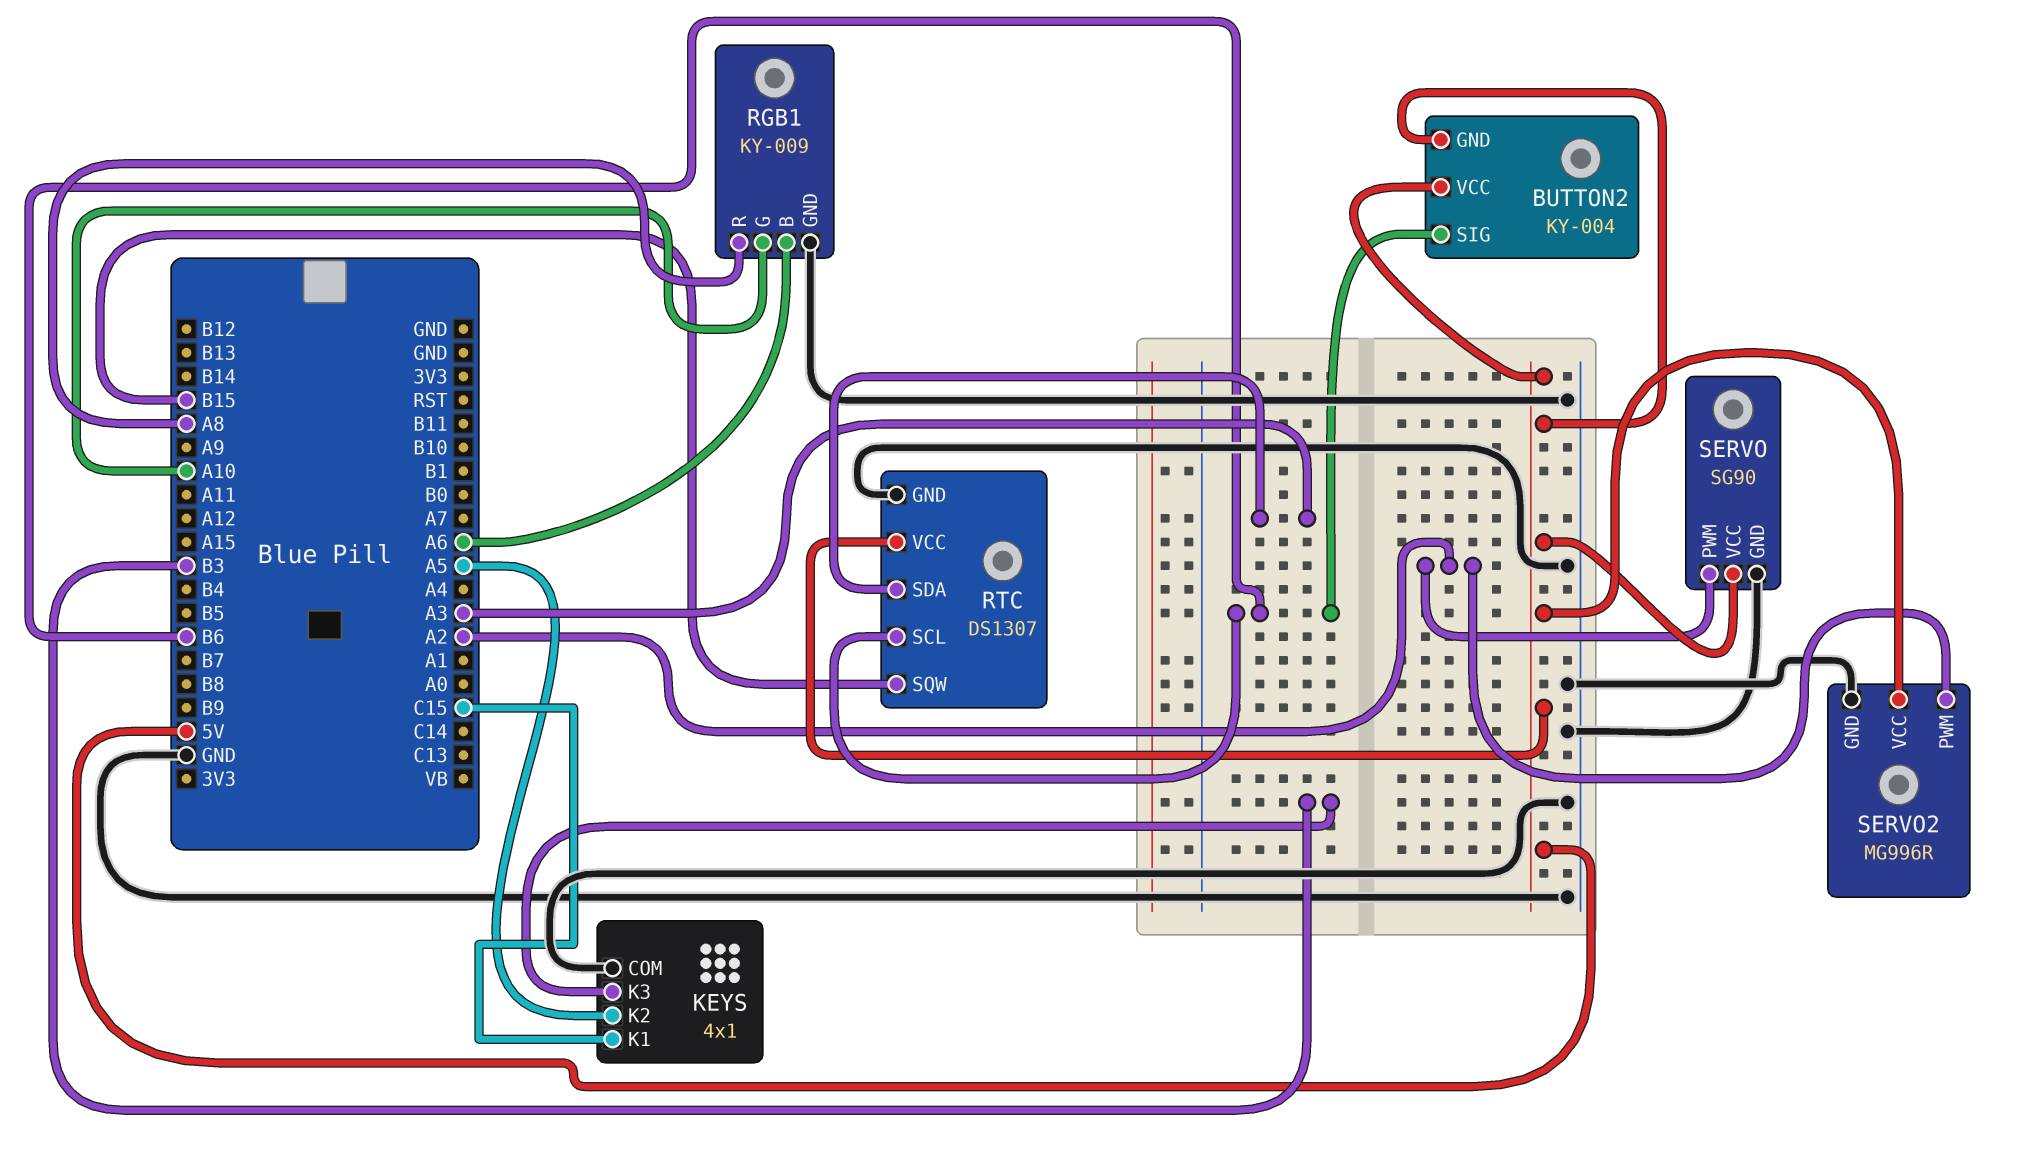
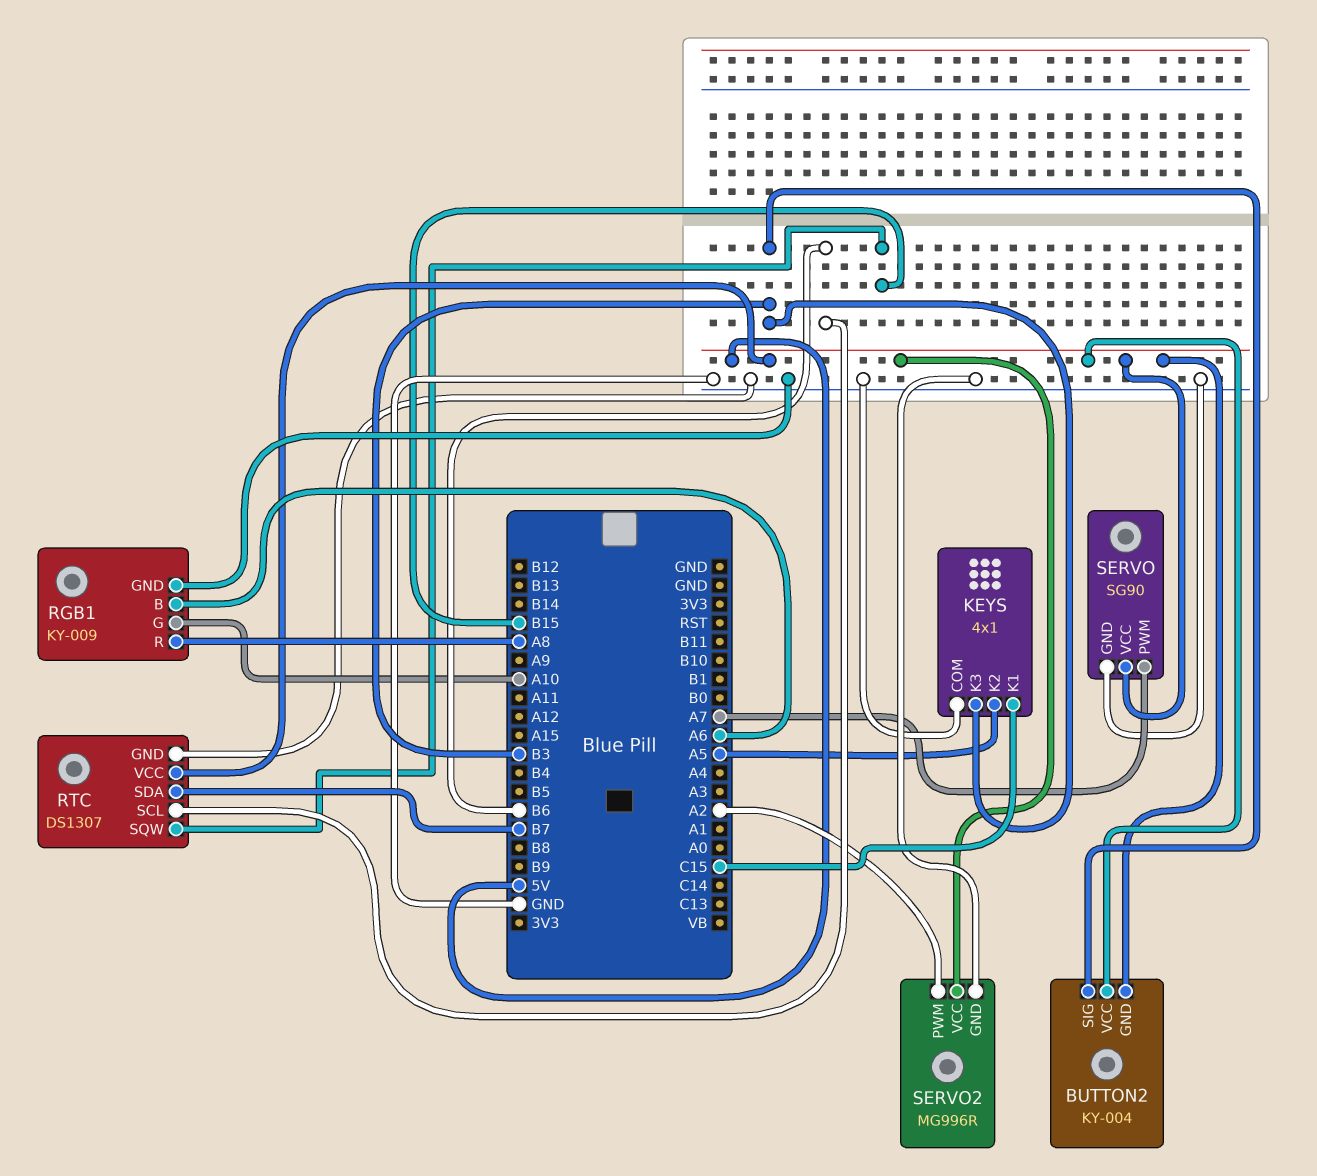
BUTTON2 pin SIG: B6 -> B3
RTC pin SDA: A3 -> B7
SERVO pin PWM: A2 -> A7

